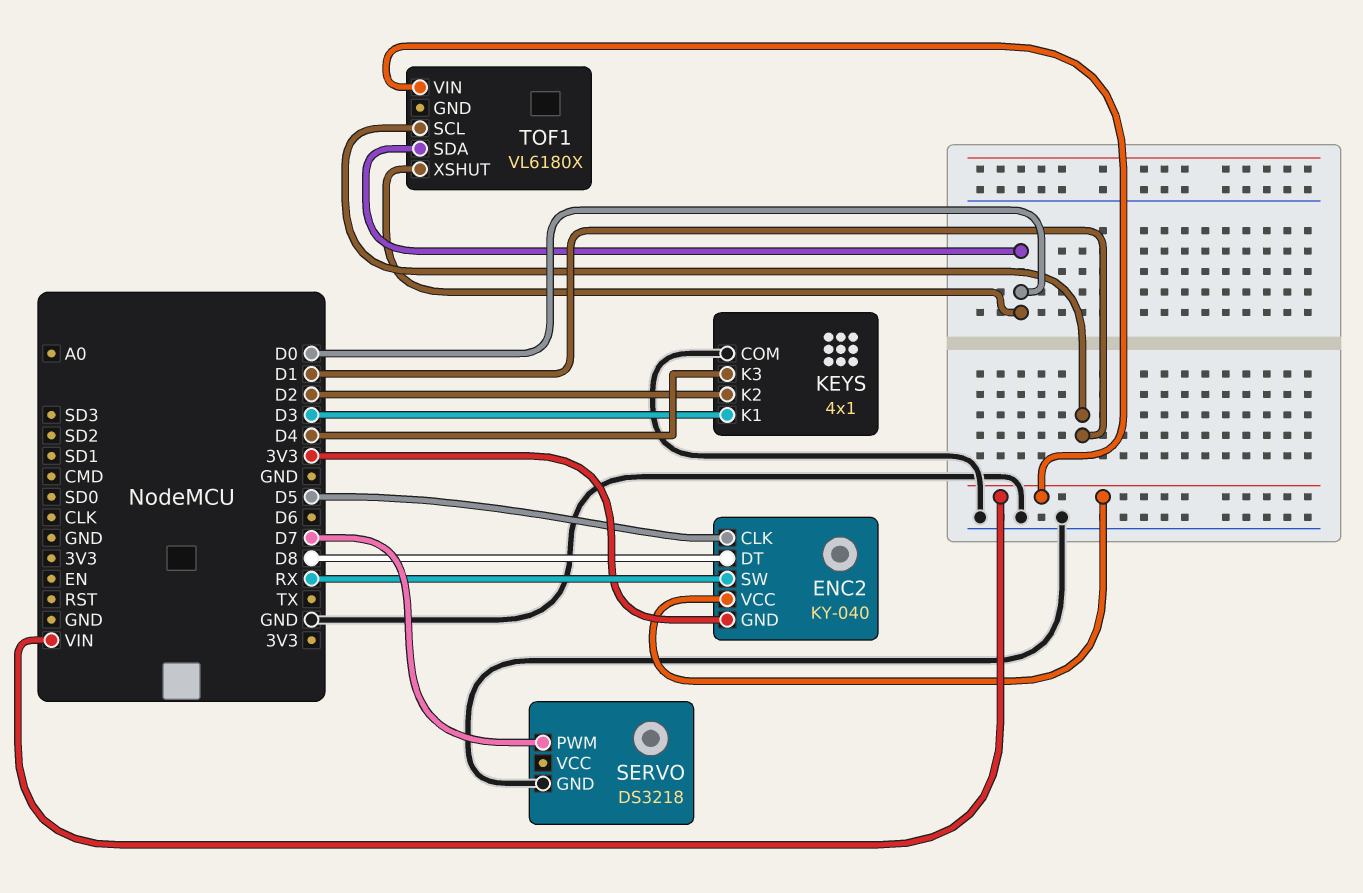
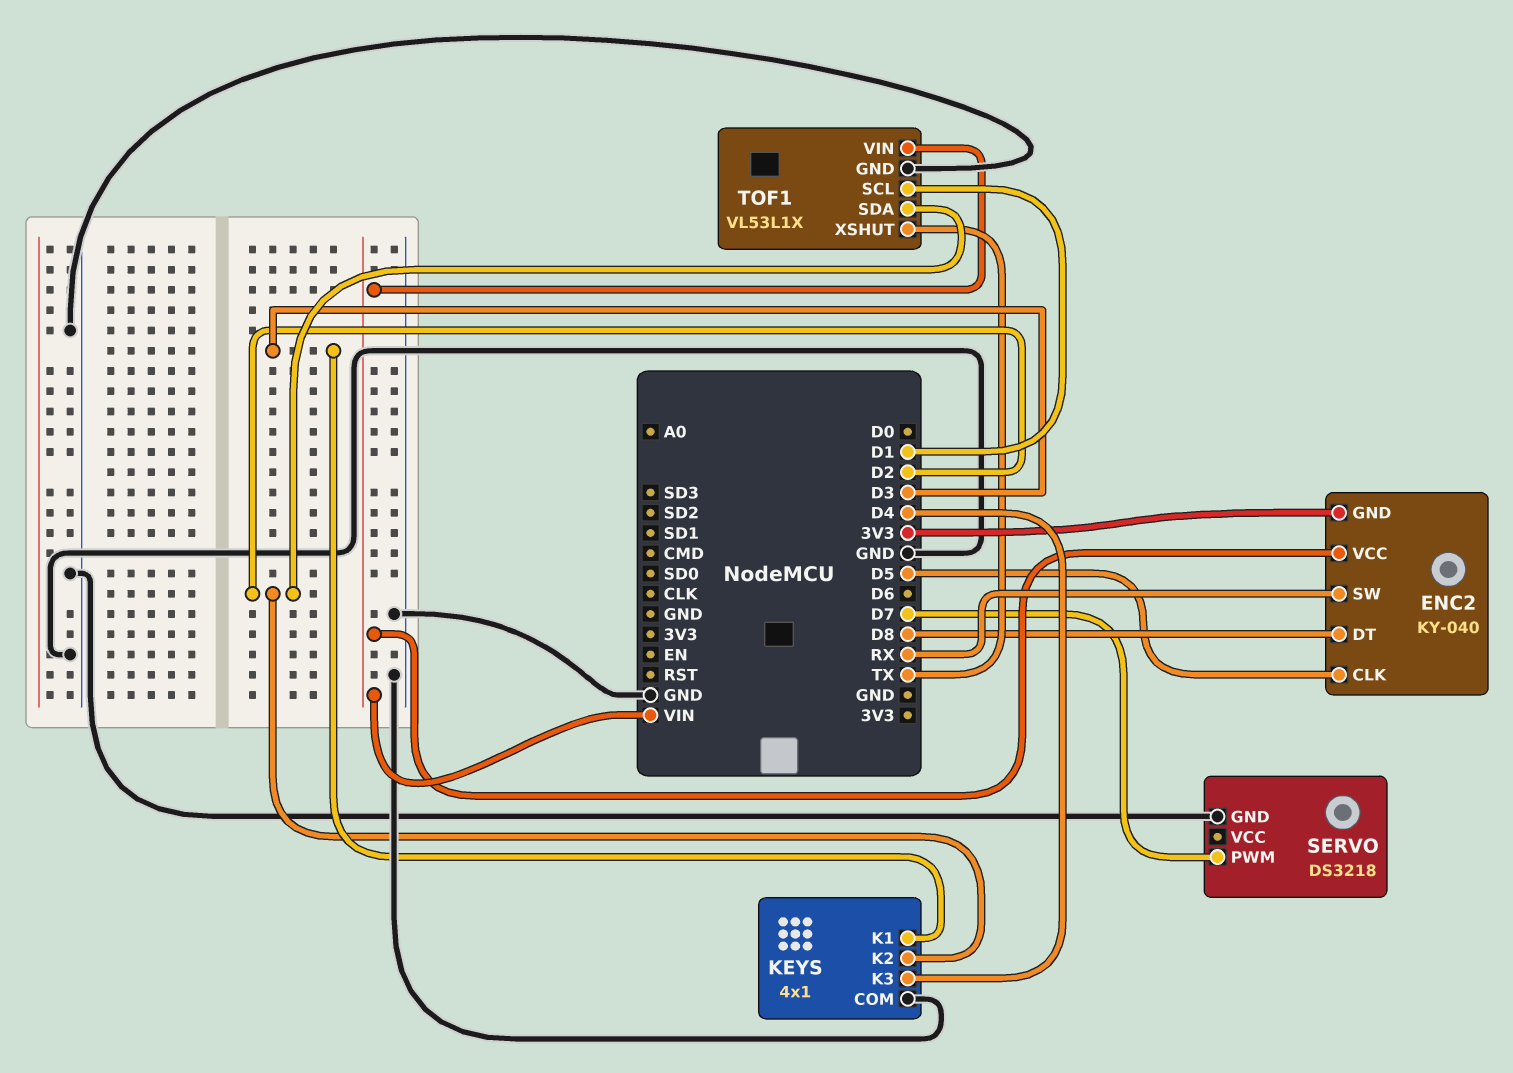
TOF1: VL6180X -> VL53L1X
TOF1 pin GND: none -> GND
TOF1 pin SDA: D0 -> D2
TOF1 pin XSHUT: D0 -> TX

